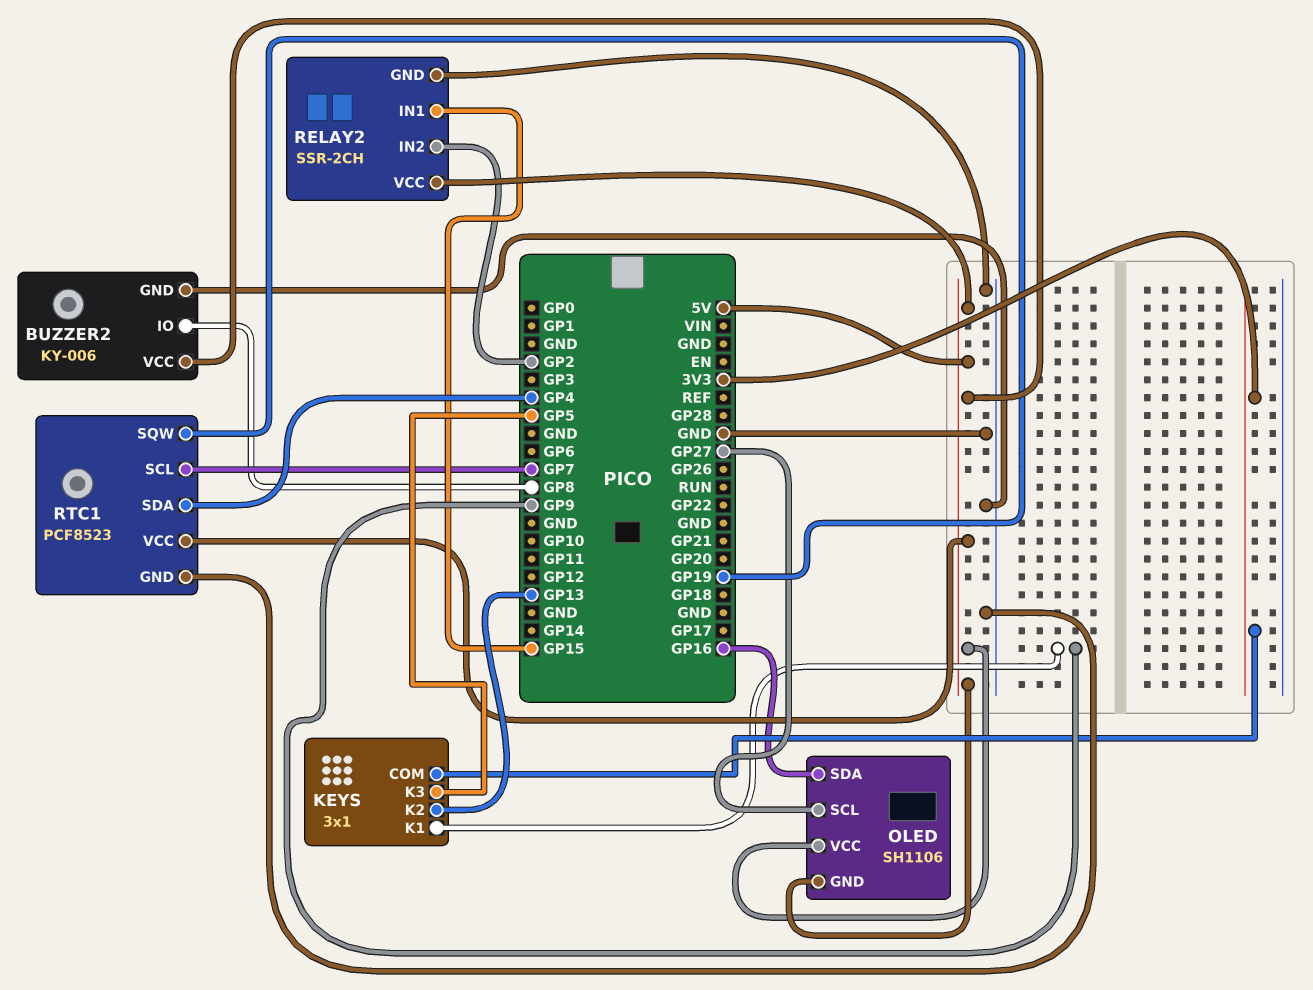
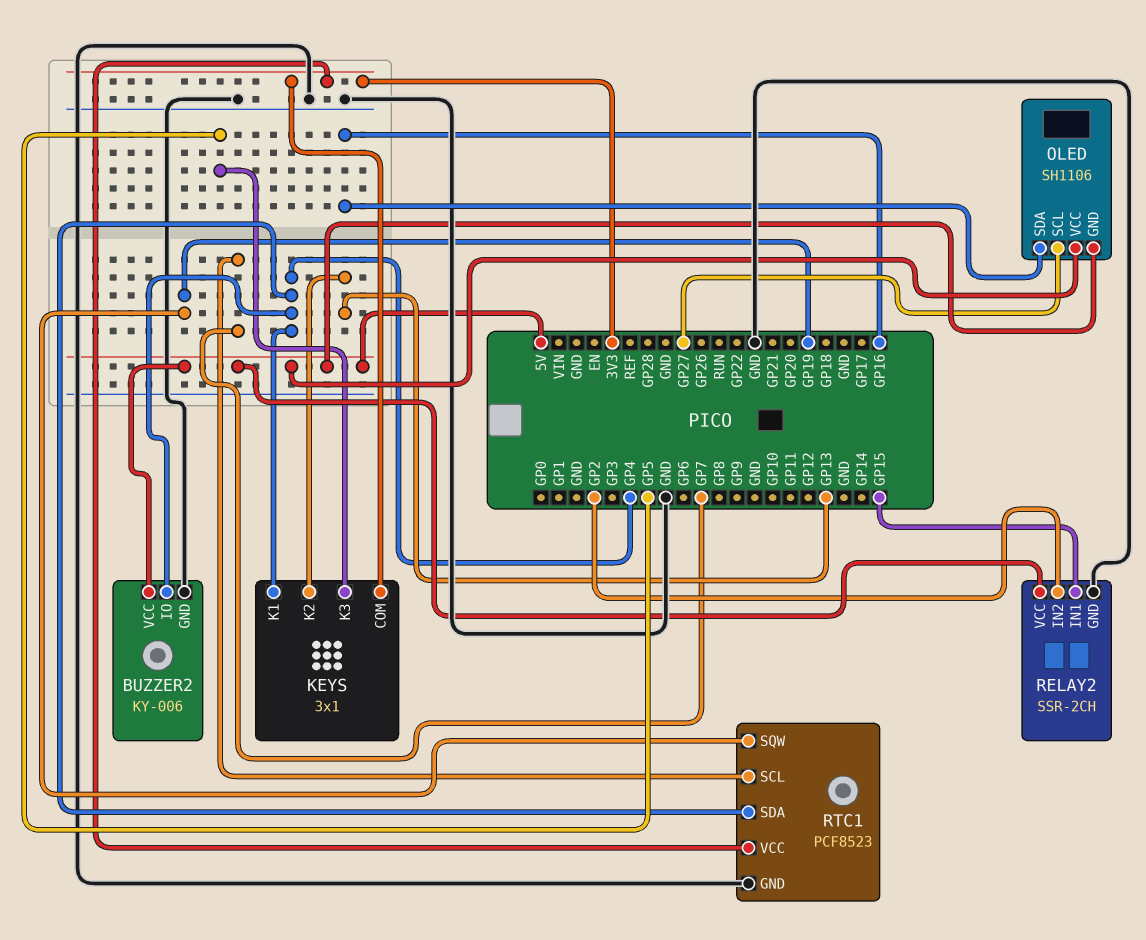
BUZZER2 pin IO: GP8 -> GP4
KEYS pin K1: GP9 -> GP4
RTC1 pin VCC: 5V -> 3V3

